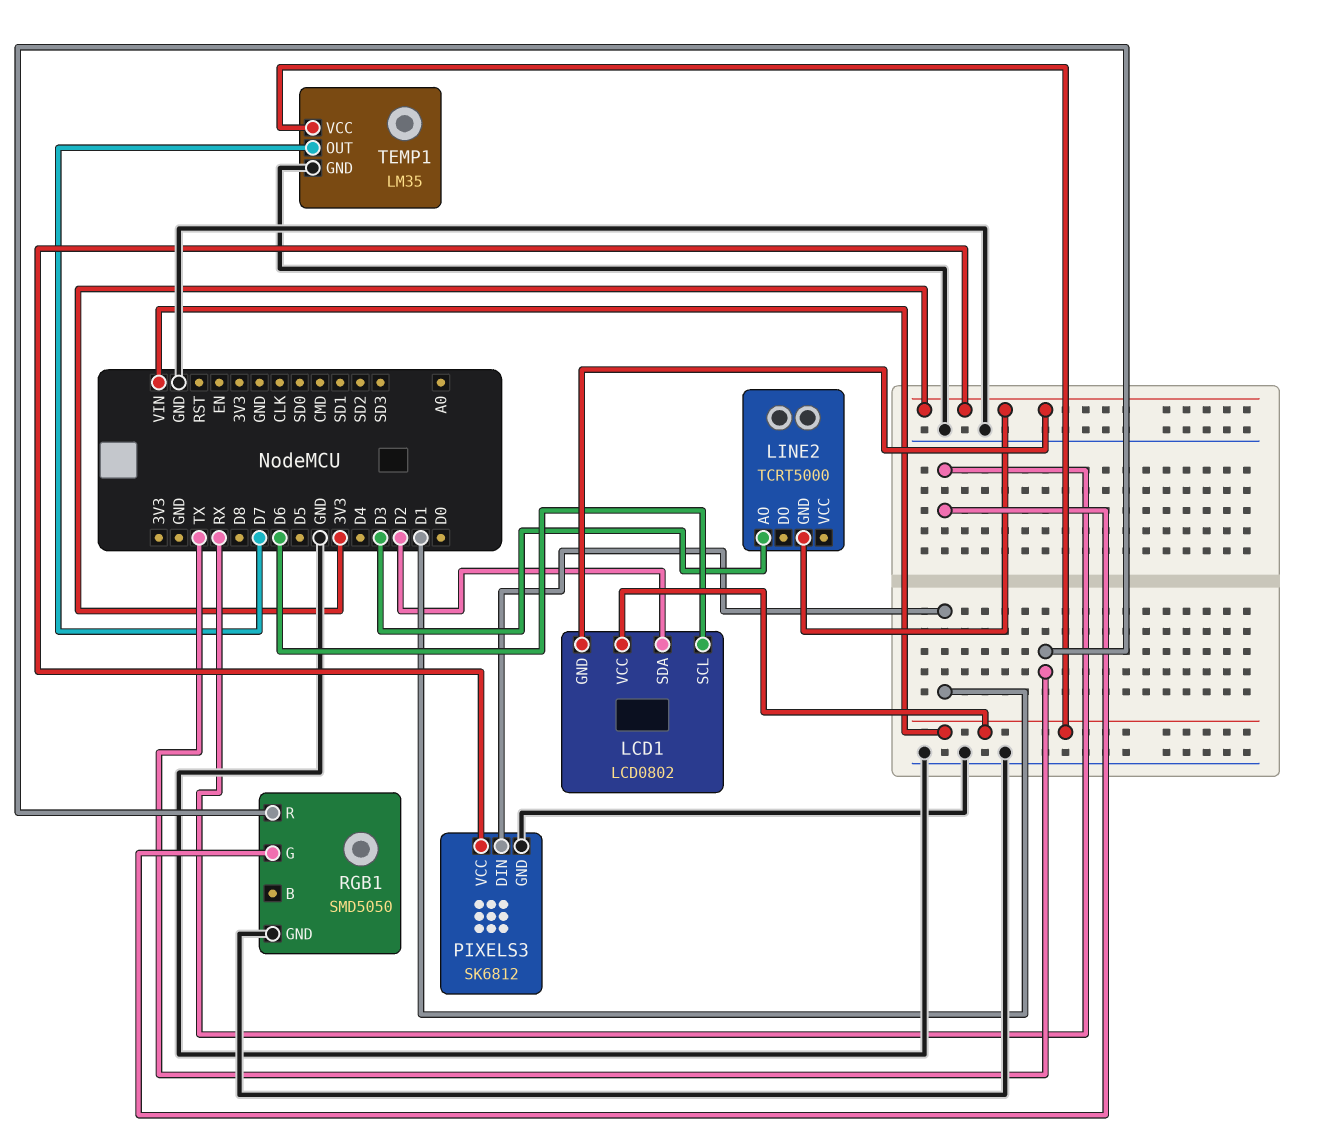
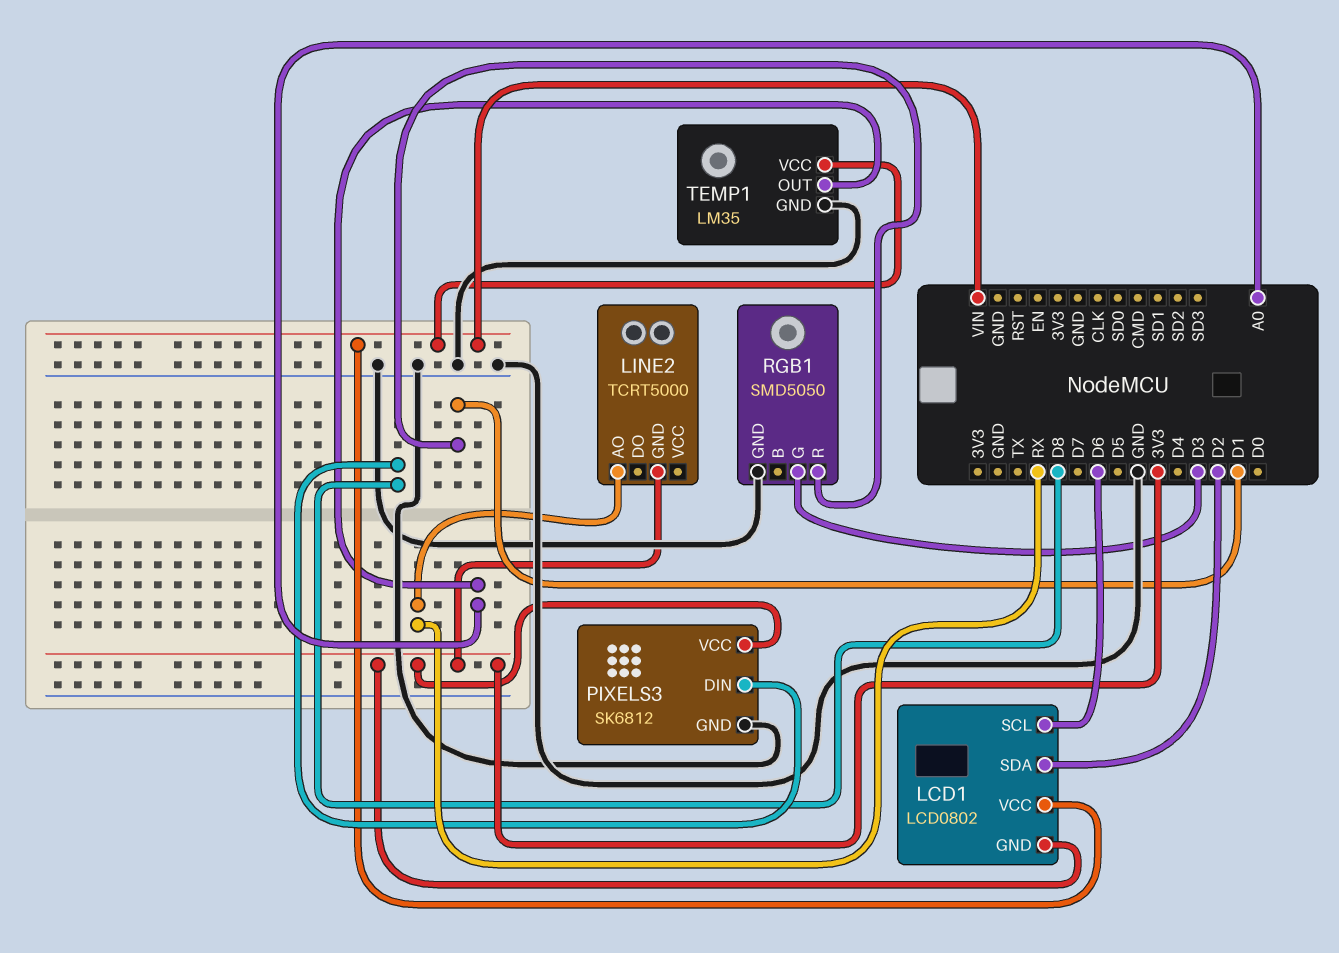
LINE2 pin AO: D3 -> RX
PIXELS3 pin DIN: D1 -> D8
RGB1 pin G: RX -> D3
RGB1 pin R: TX -> D1
TEMP1 pin OUT: D7 -> A0

